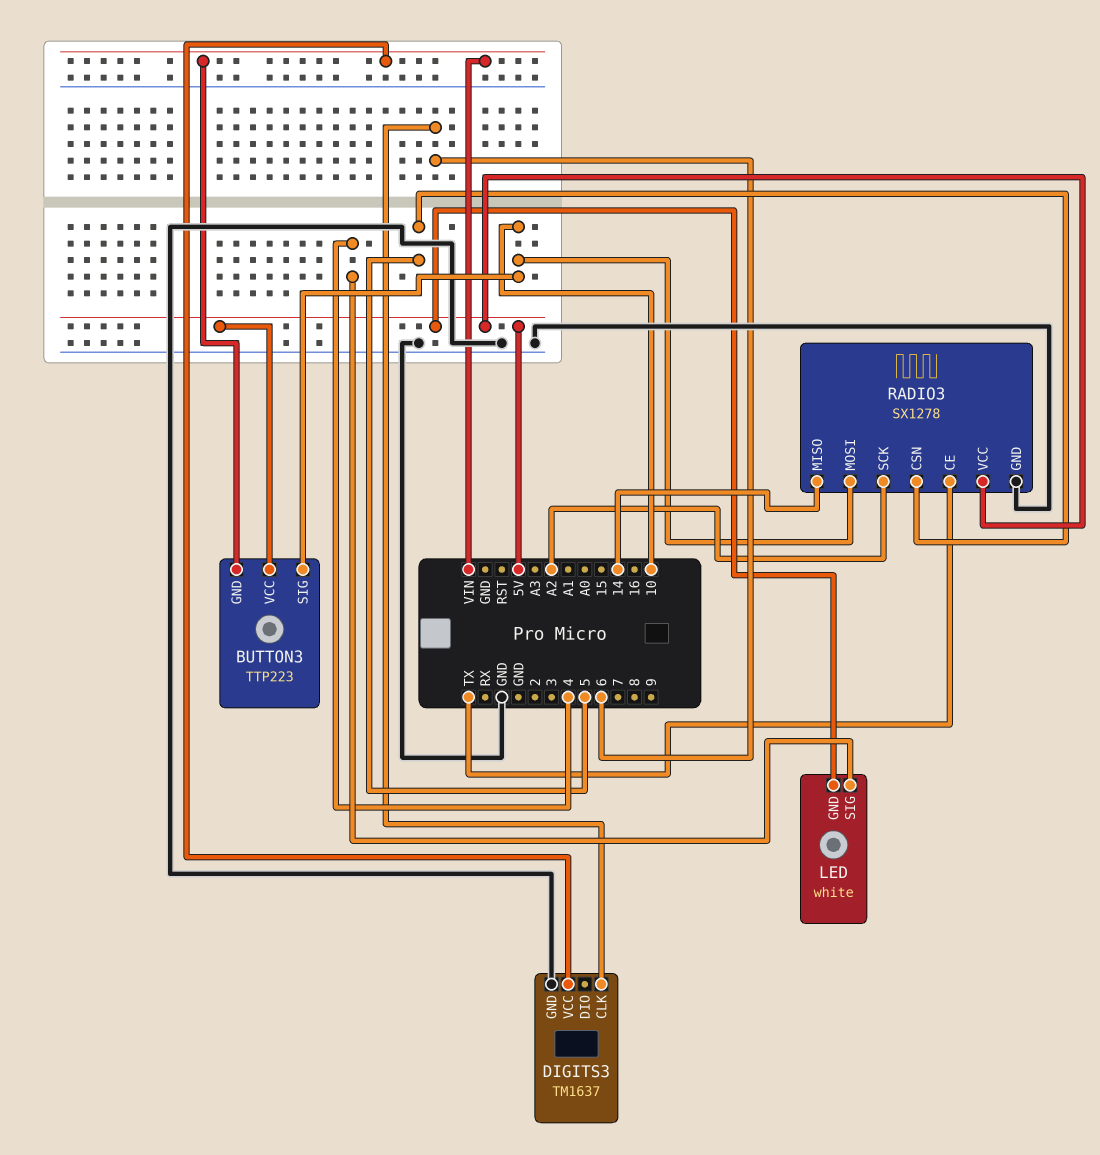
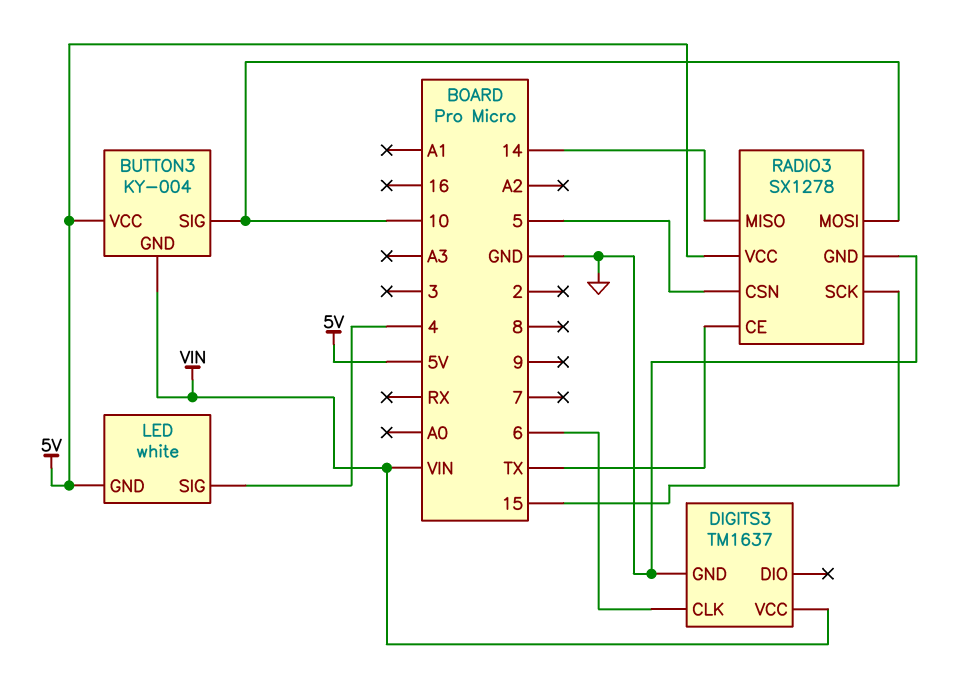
BUTTON3: TTP223 -> KY-004
RADIO3 pin SCK: A2 -> 15

